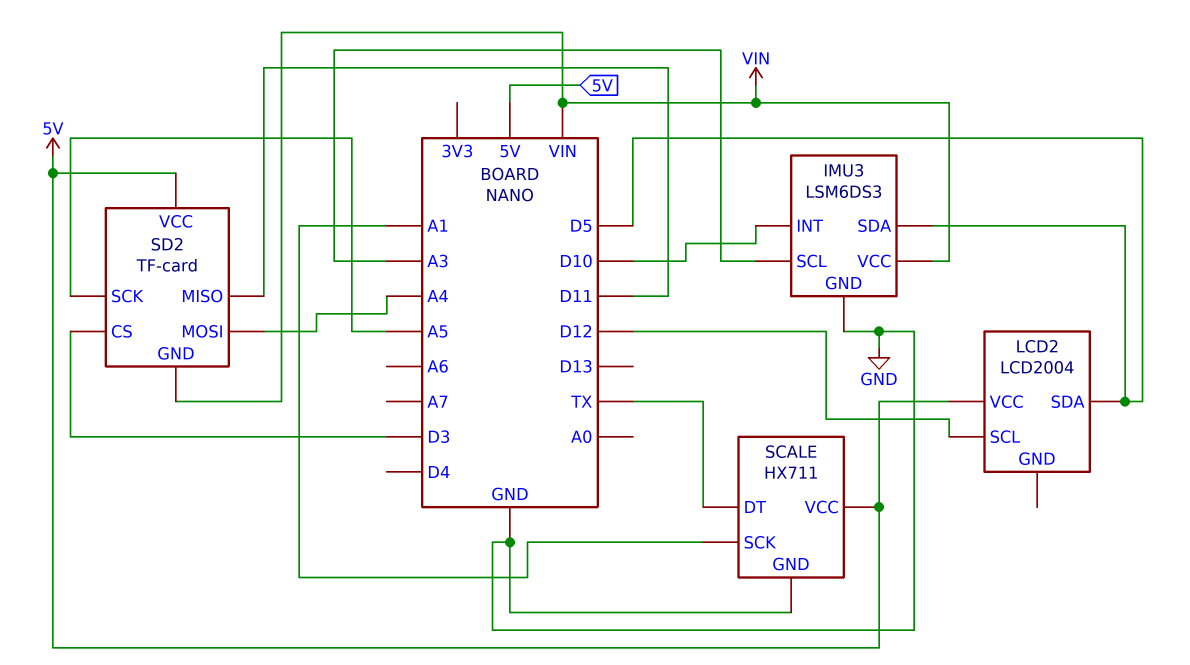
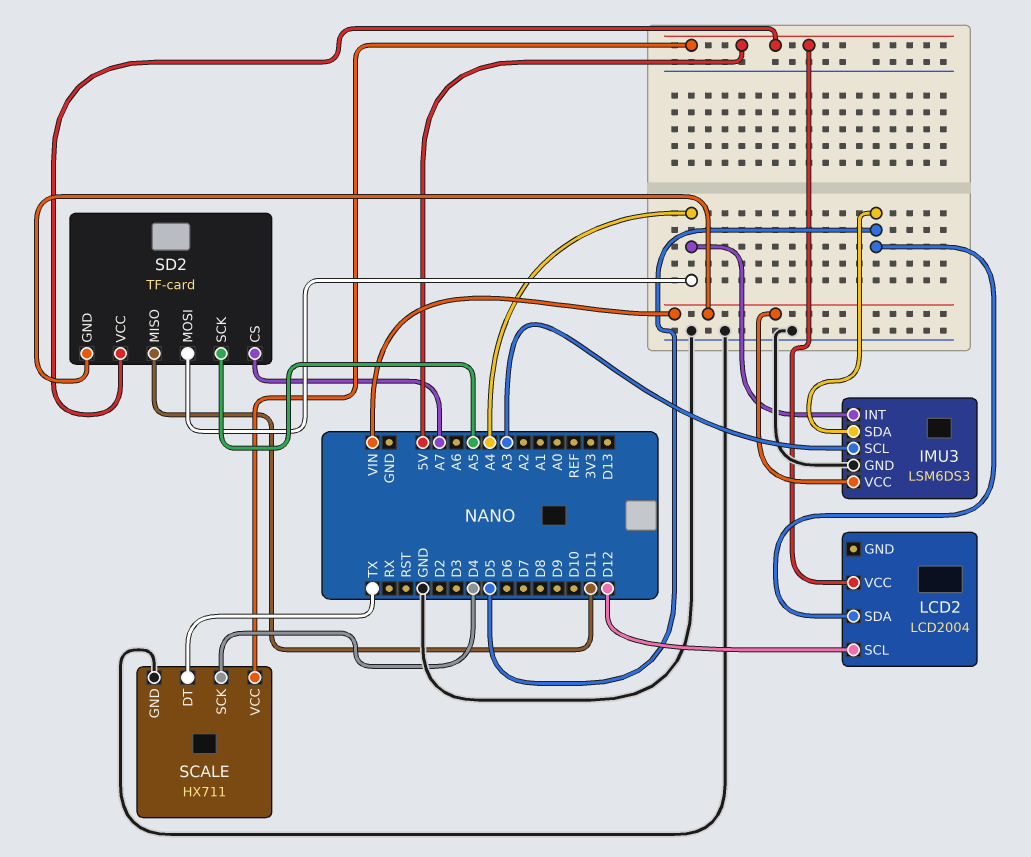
IMU3 pin INT: D10 -> A4
SCALE pin SCK: A1 -> D4
SD2 pin CS: D3 -> A7

